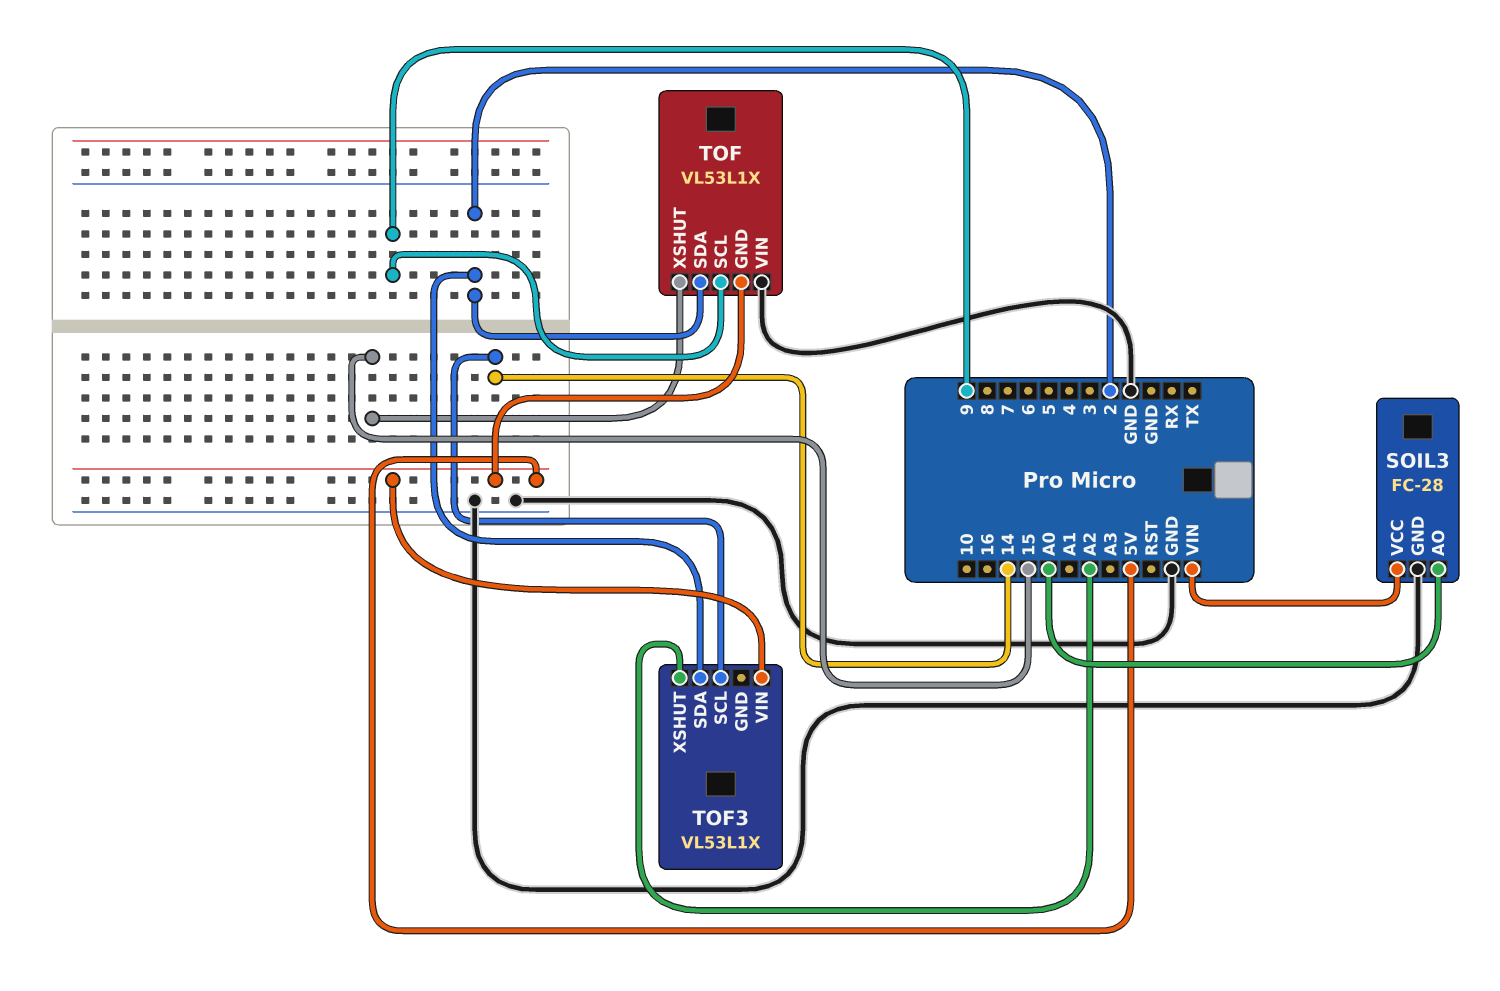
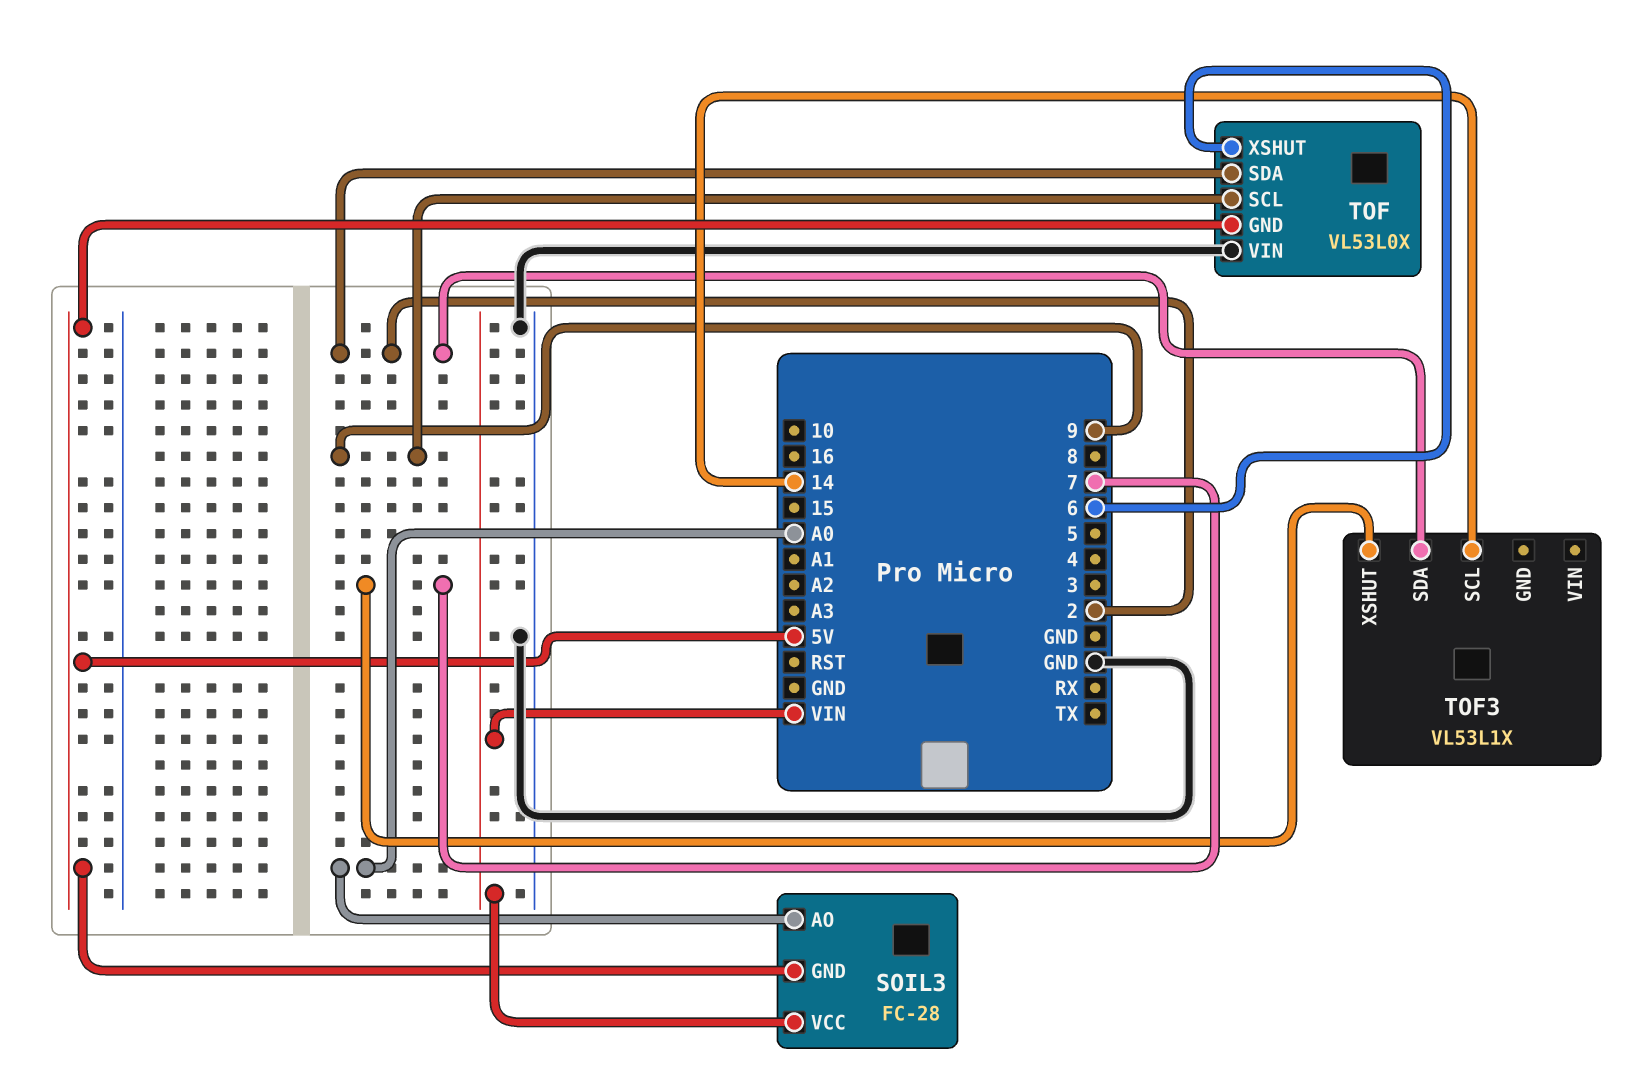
SOIL3 pin GND: GND -> 5V
TOF: VL53L1X -> VL53L0X
TOF pin XSHUT: 15 -> 6
TOF3 pin VIN: 5V -> none
TOF3 pin XSHUT: A2 -> 7

